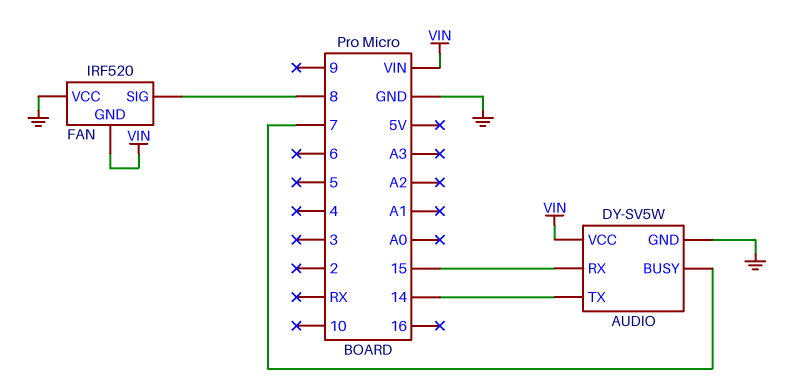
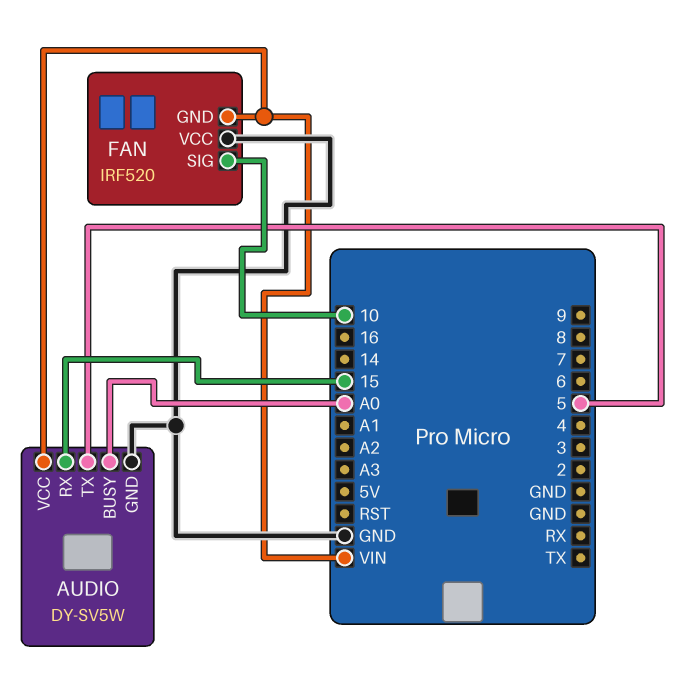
AUDIO pin BUSY: 7 -> A0
AUDIO pin TX: 14 -> 5
FAN pin SIG: 8 -> 10

